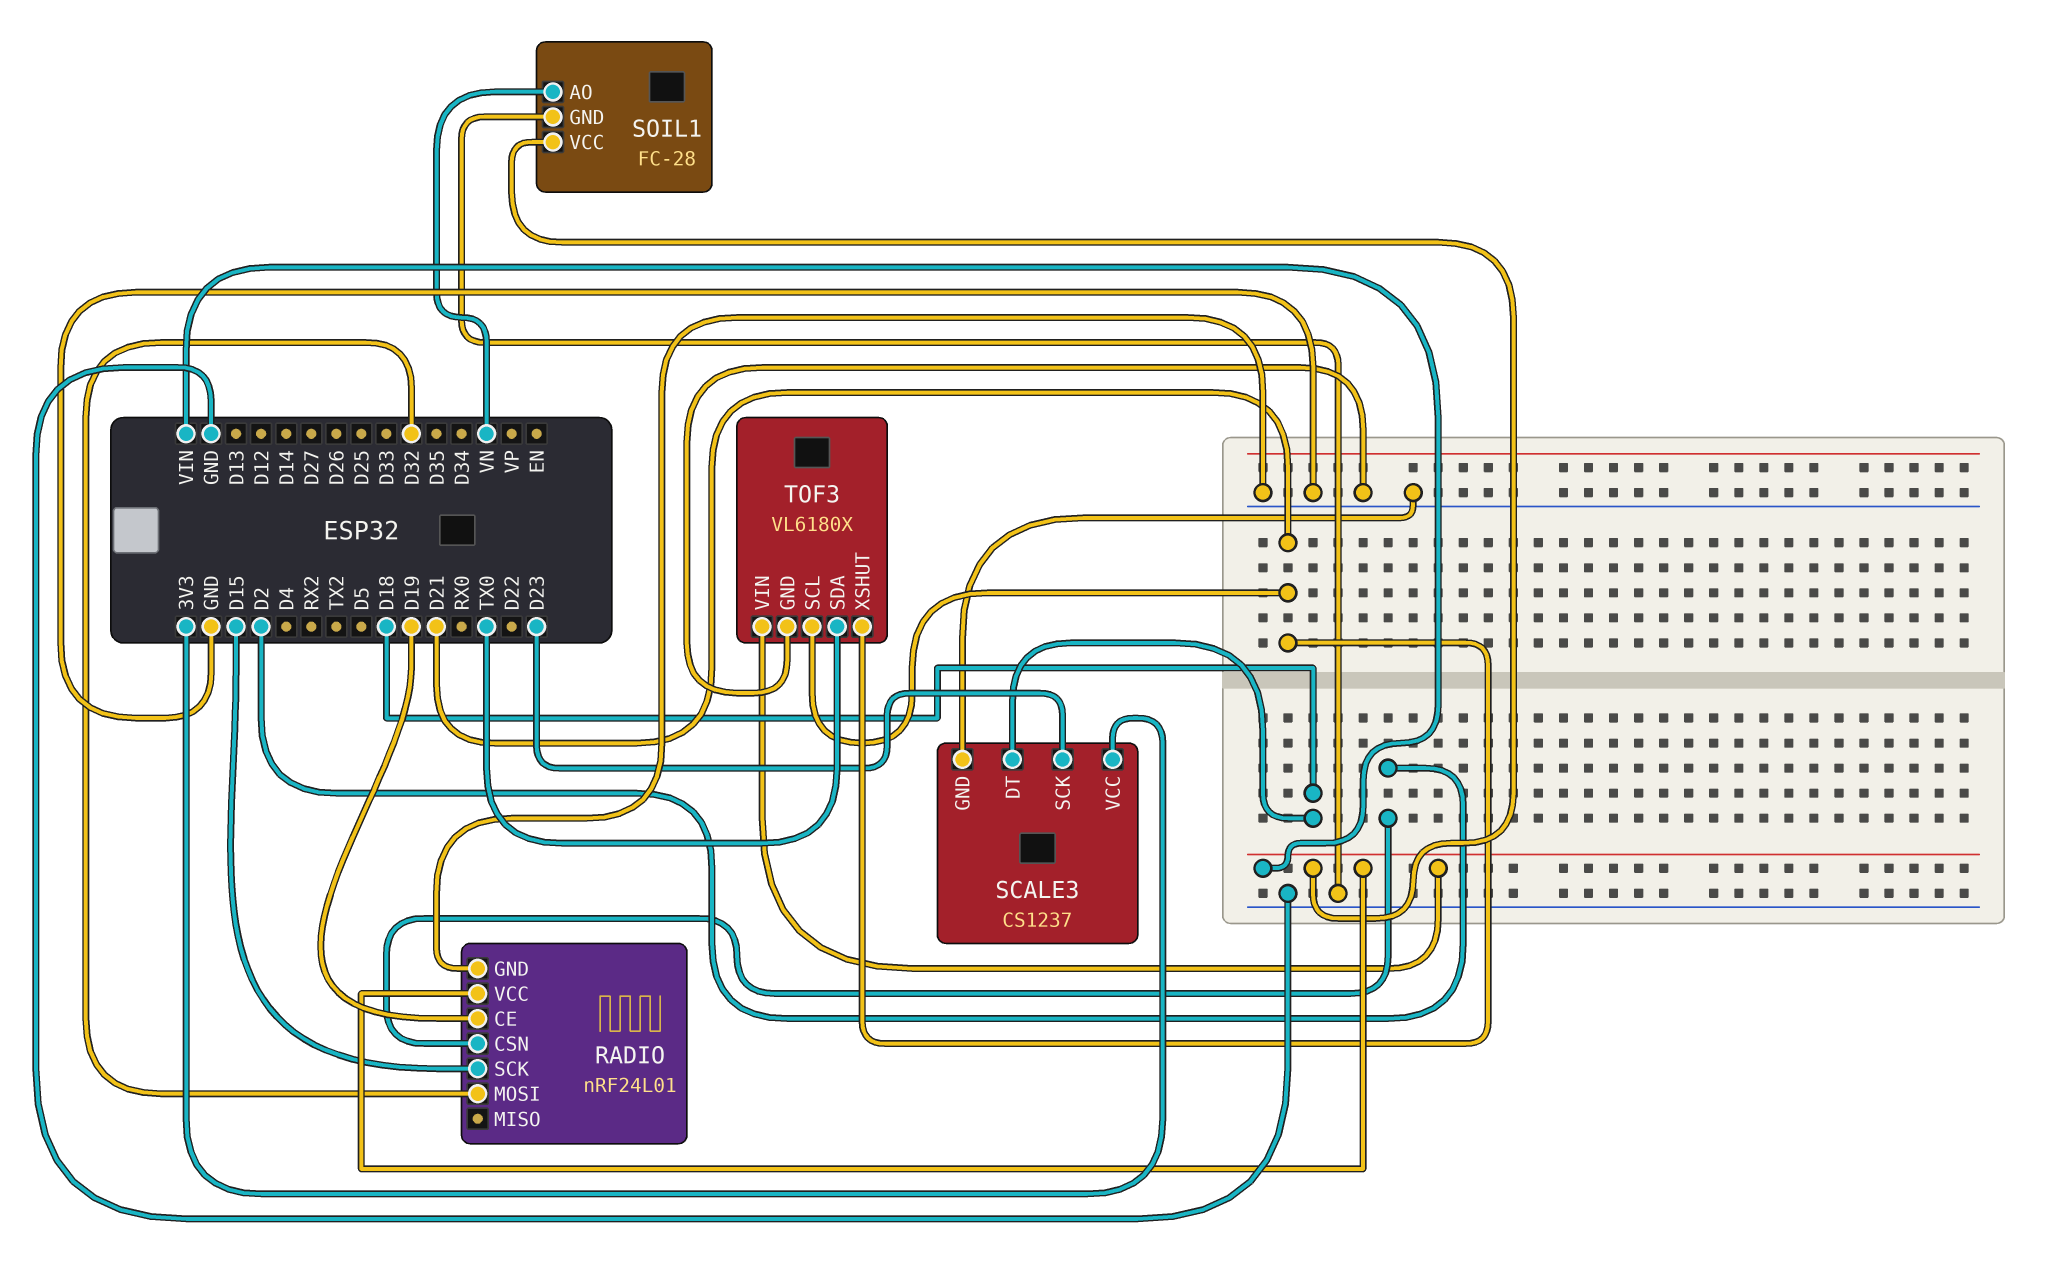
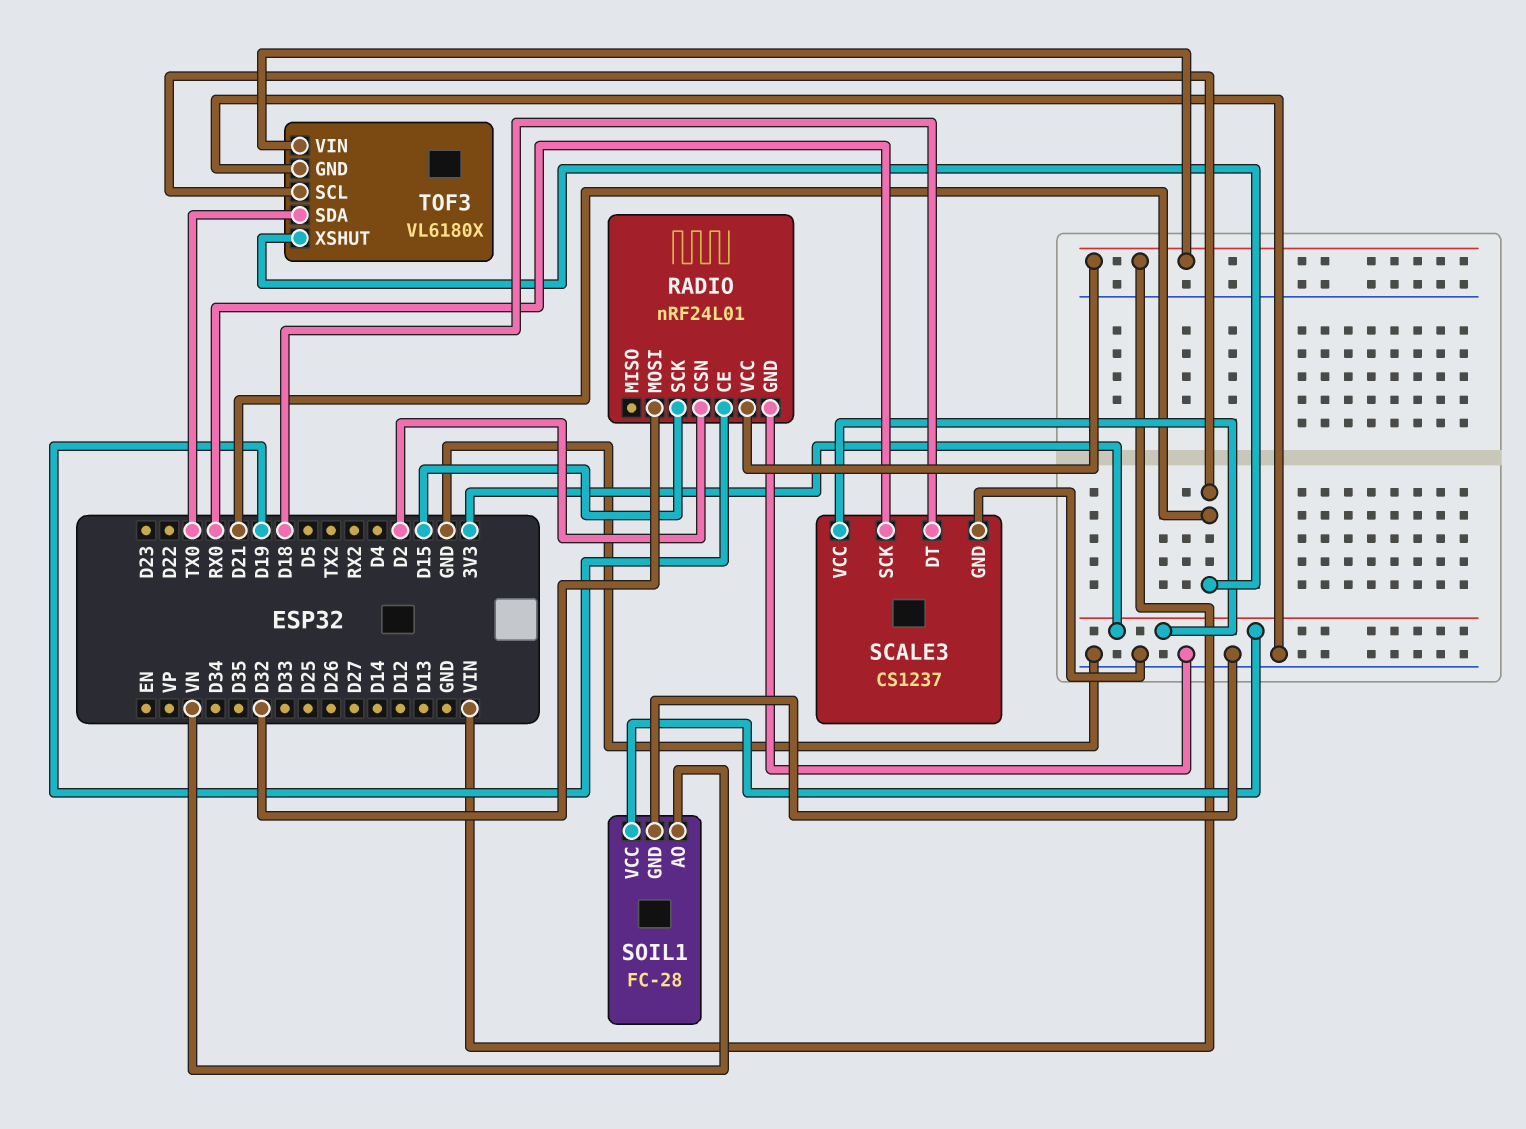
SCALE3 pin SCK: D23 -> RX0
SOIL1 pin VCC: VIN -> 3V3

